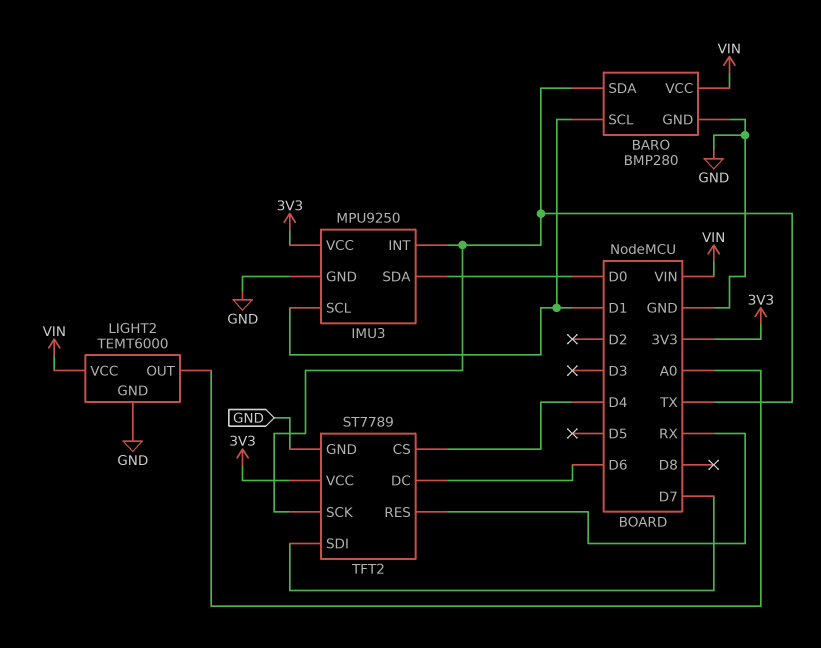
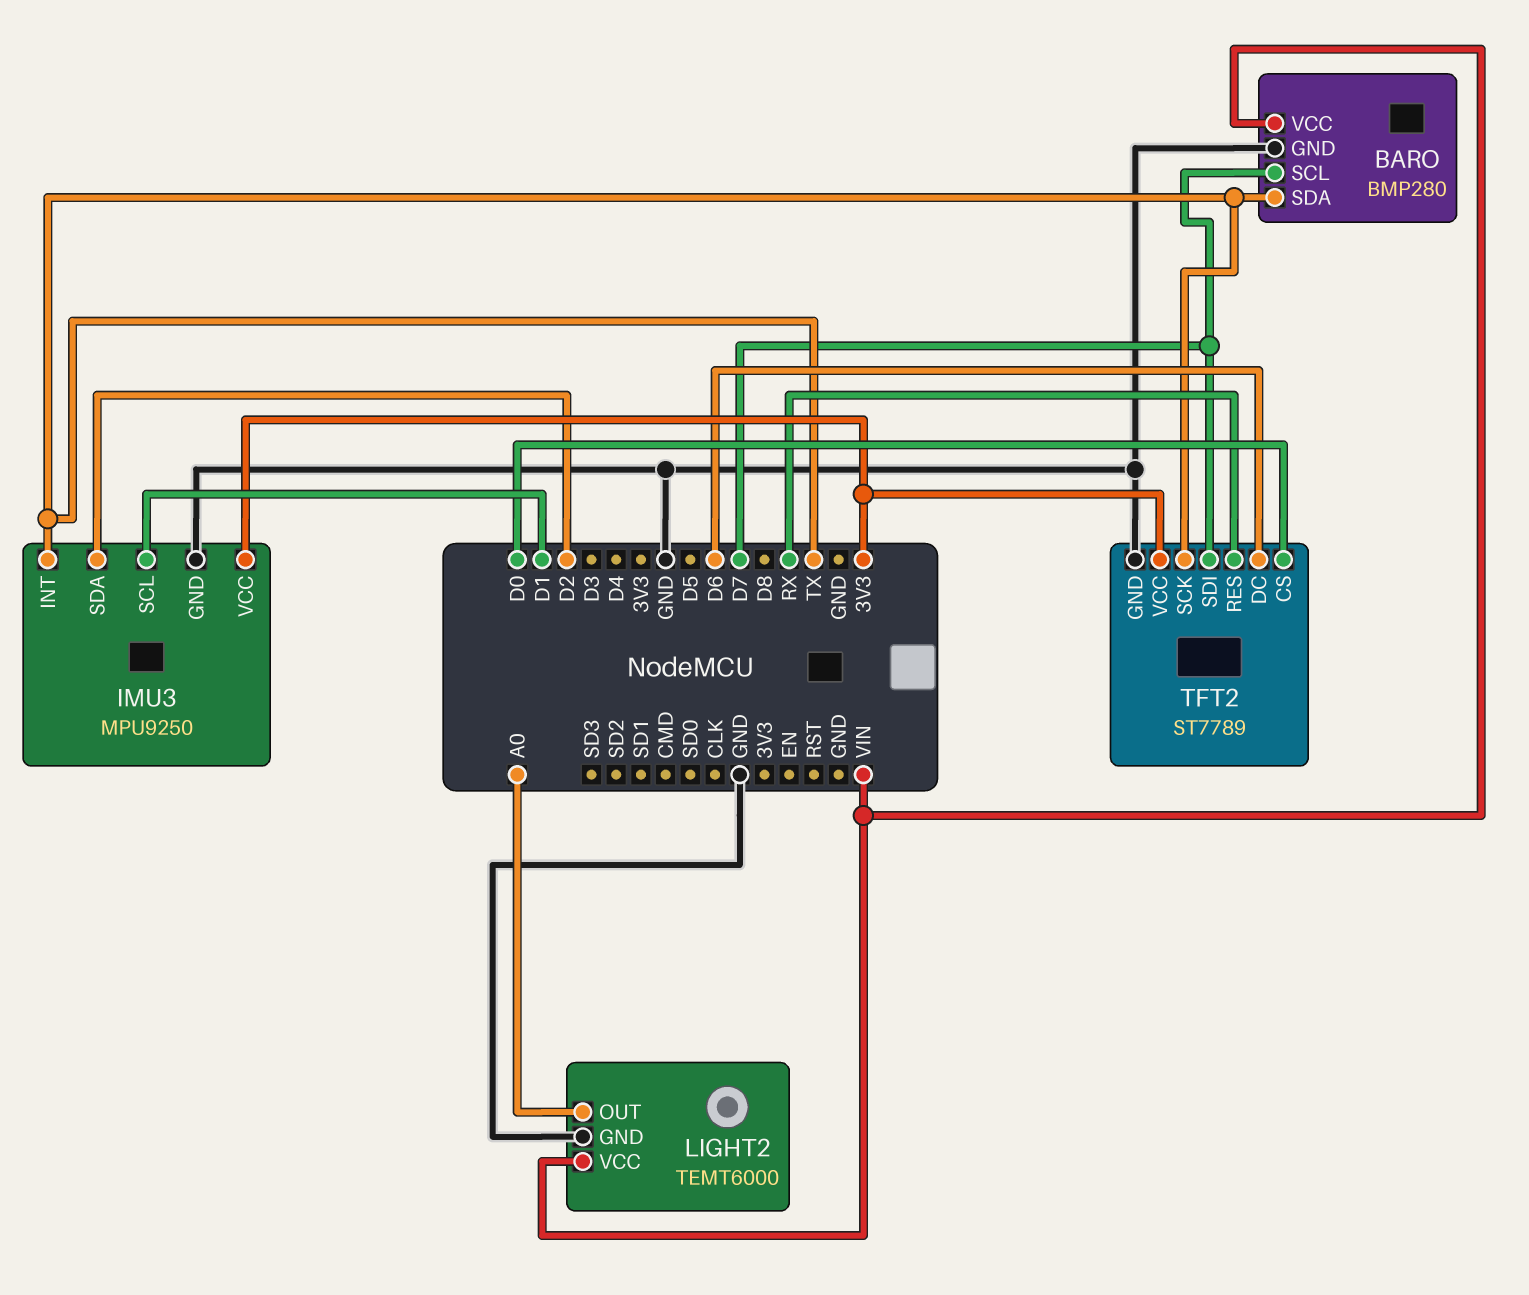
BARO pin SCL: D1 -> D7
IMU3 pin SDA: D0 -> D2
TFT2 pin CS: D4 -> D0

